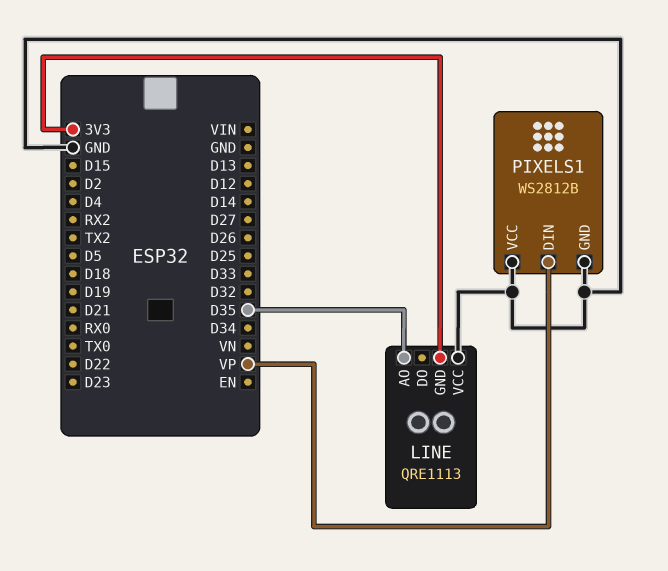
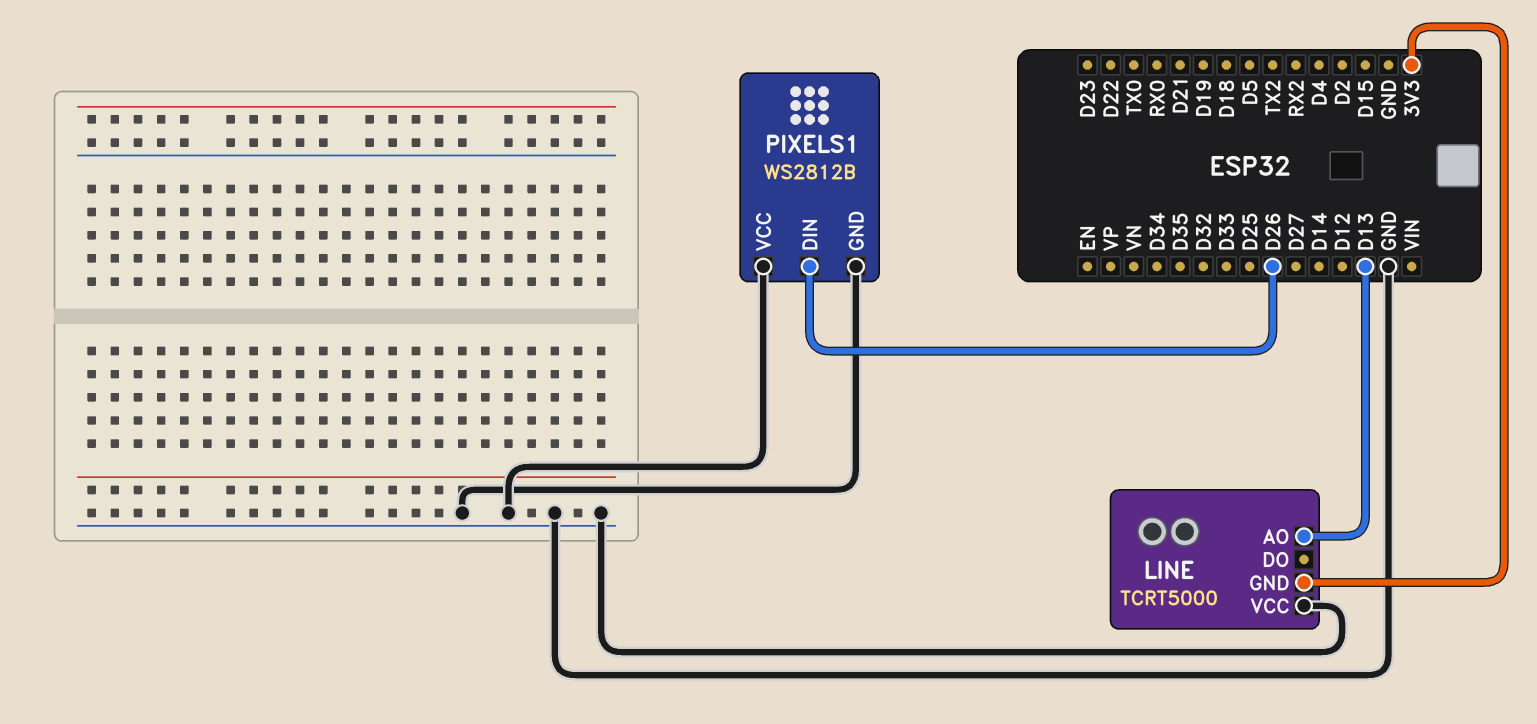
LINE: QRE1113 -> TCRT5000
LINE pin AO: D35 -> D13
PIXELS1 pin DIN: VP -> D26

